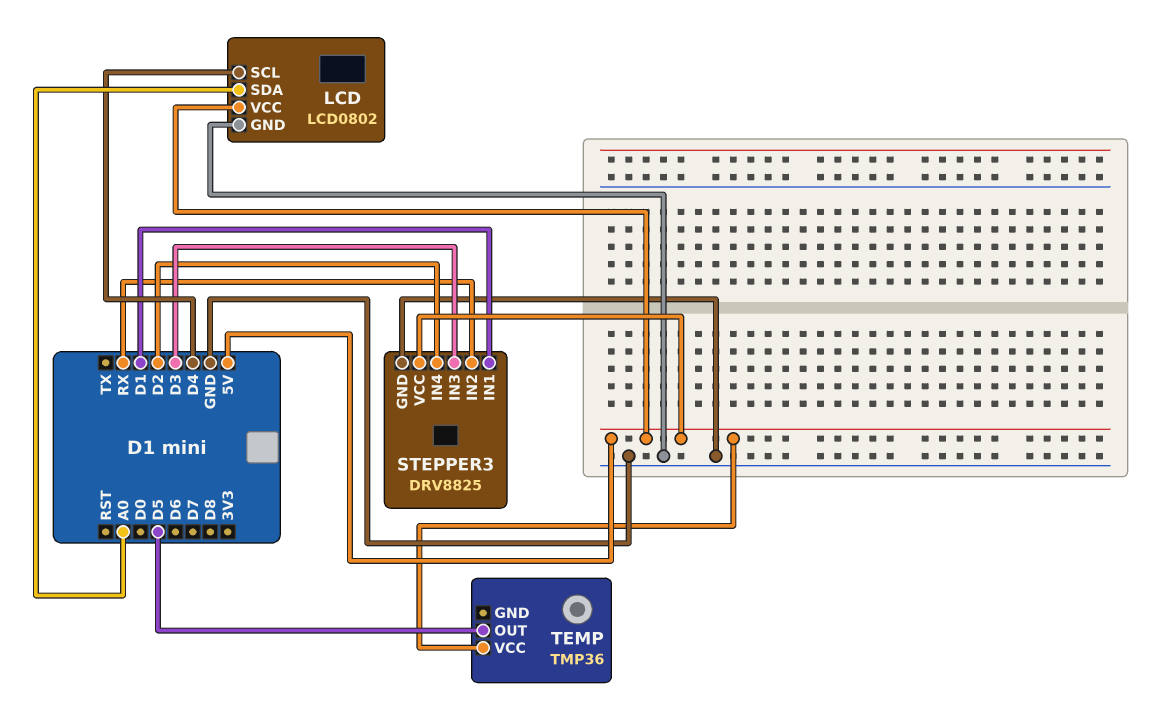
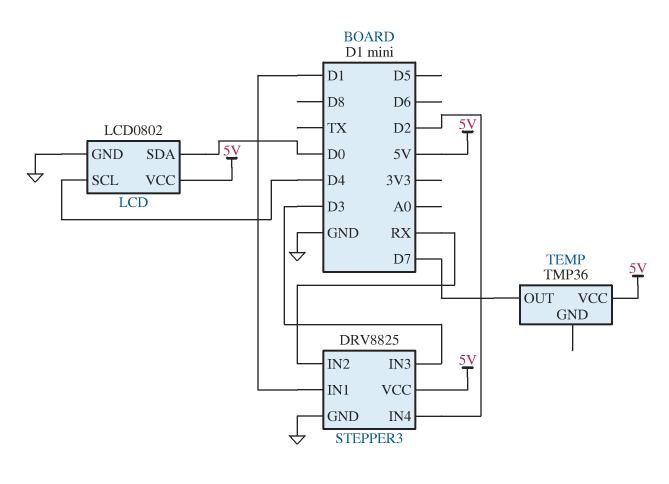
LCD pin SDA: A0 -> D0
TEMP pin OUT: D5 -> D7

